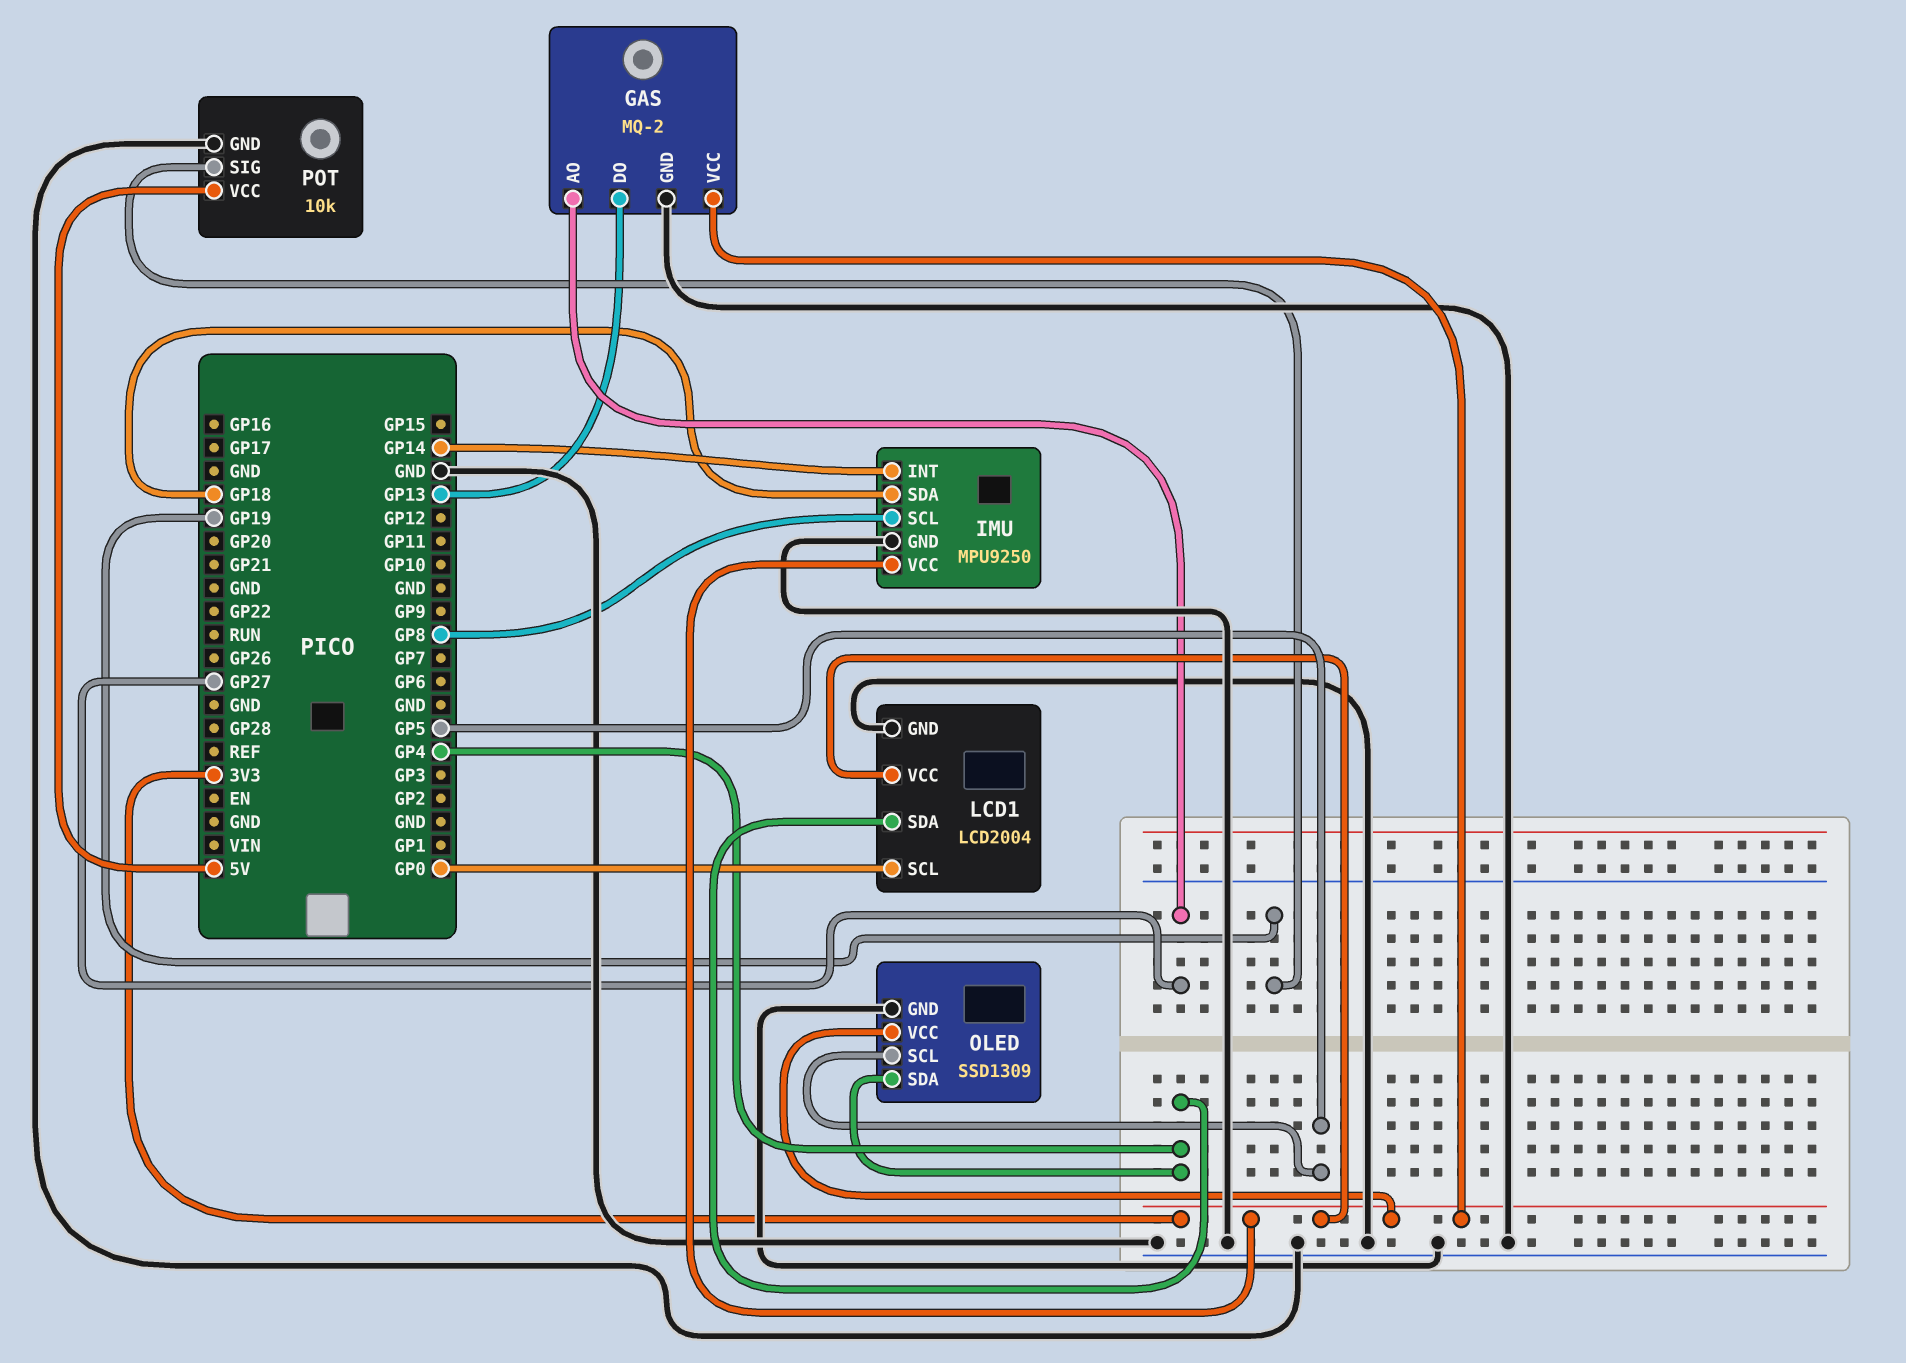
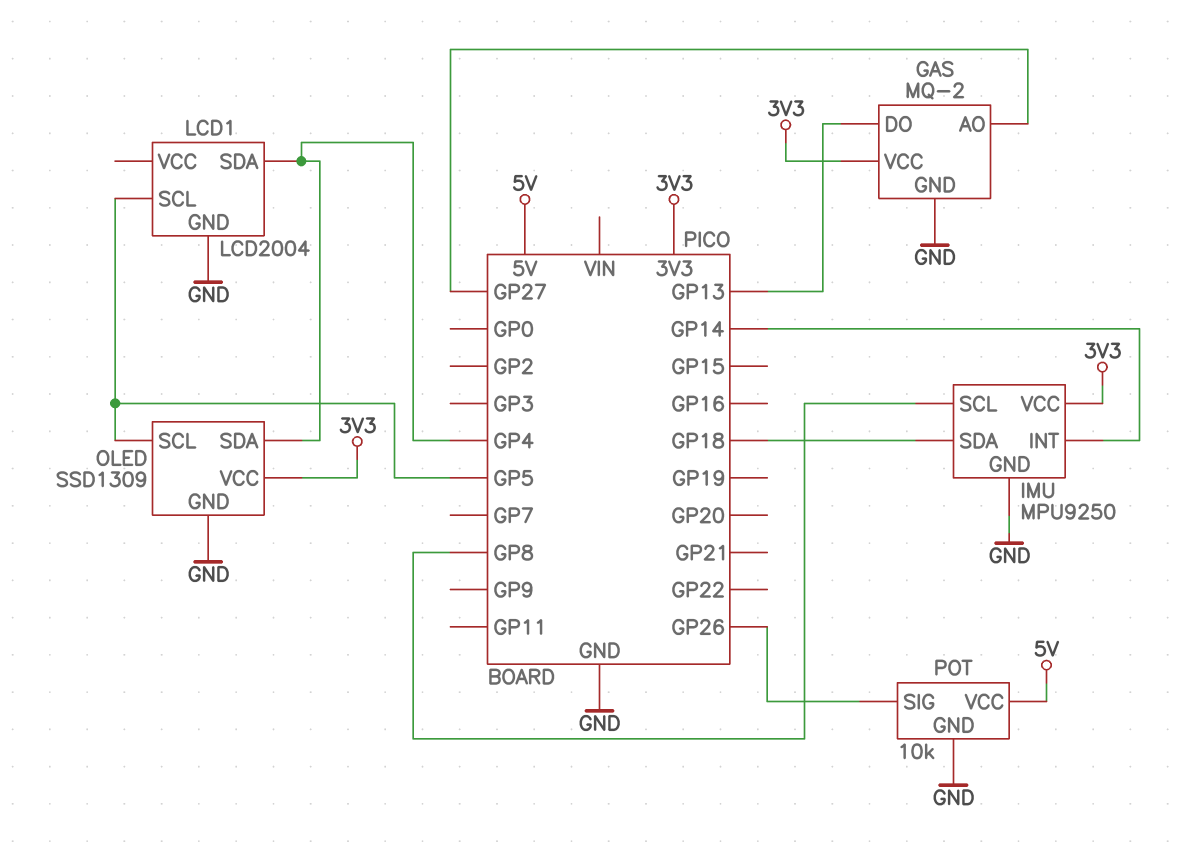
LCD1 pin SCL: GP0 -> GP5
LCD1 pin VCC: 3V3 -> none
POT pin SIG: GP19 -> GP26

